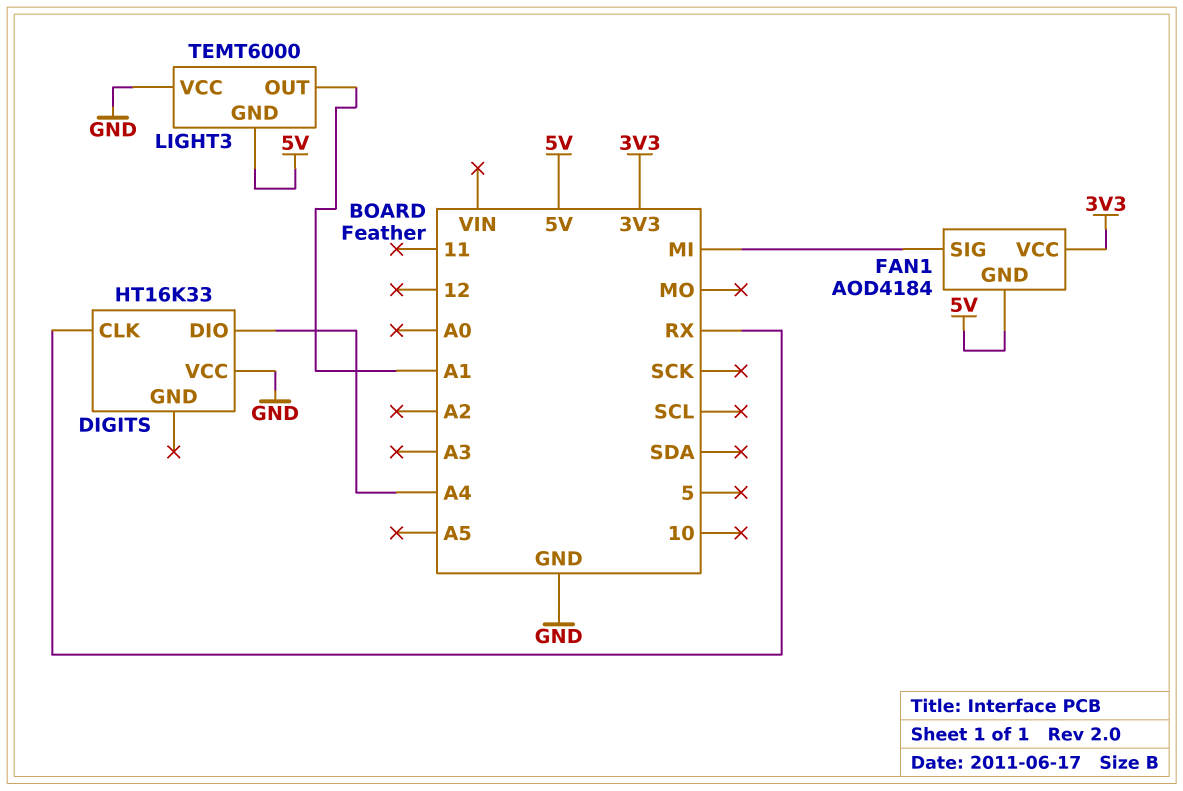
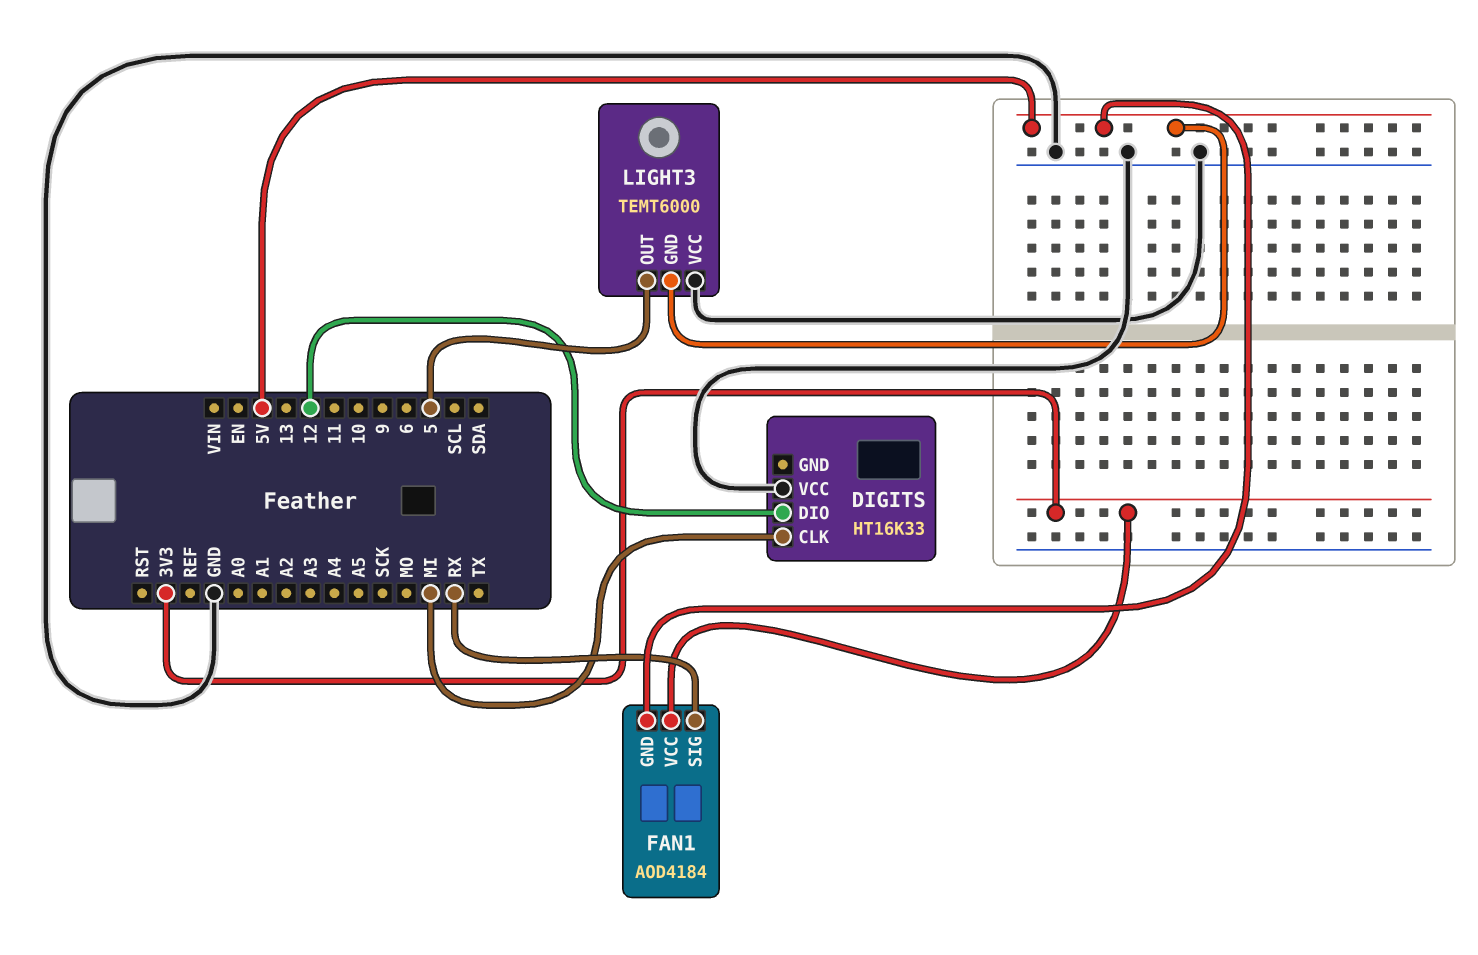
DIGITS pin CLK: RX -> MI
DIGITS pin DIO: A4 -> 12
FAN1 pin SIG: MI -> RX
LIGHT3 pin OUT: A1 -> 5

